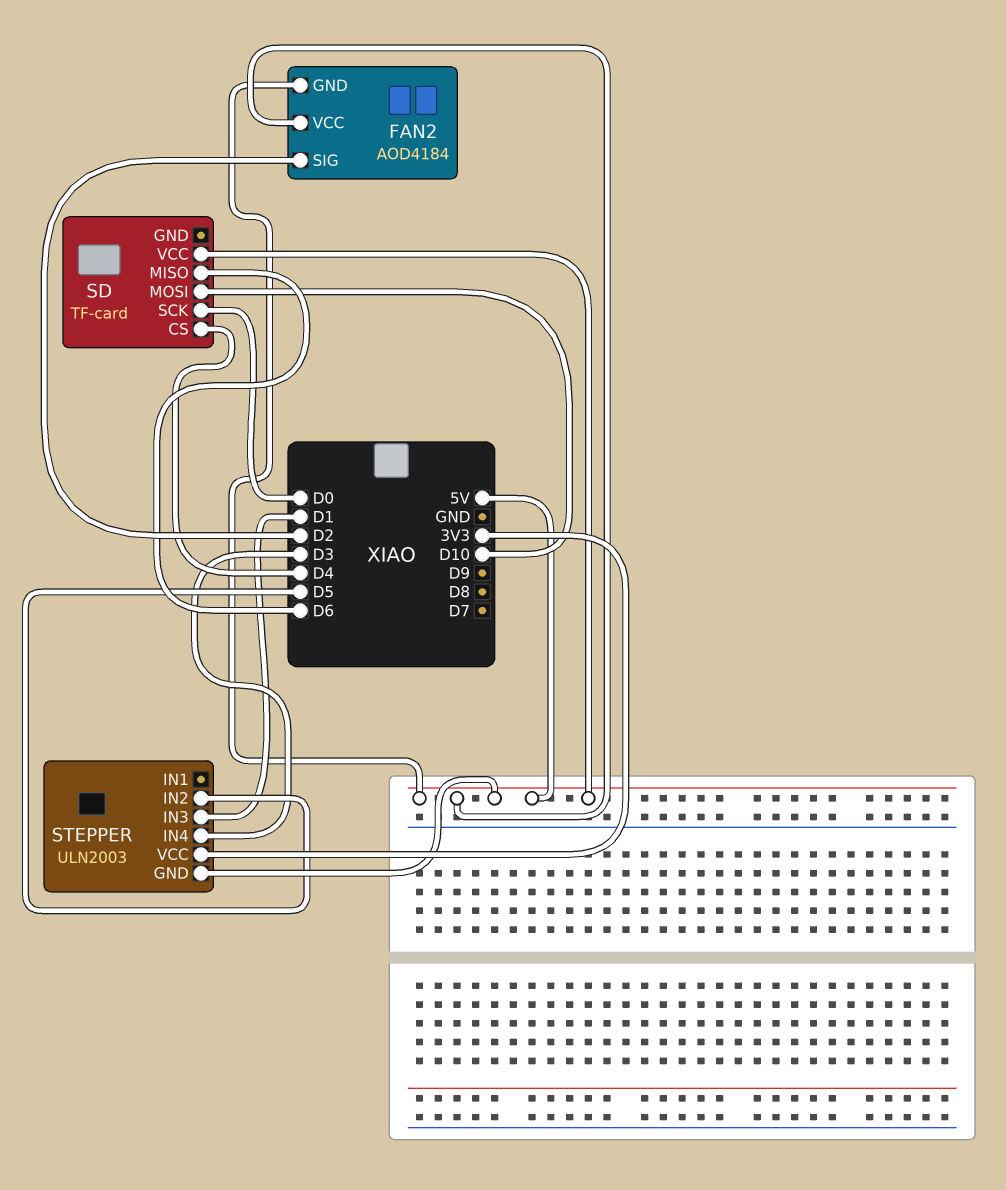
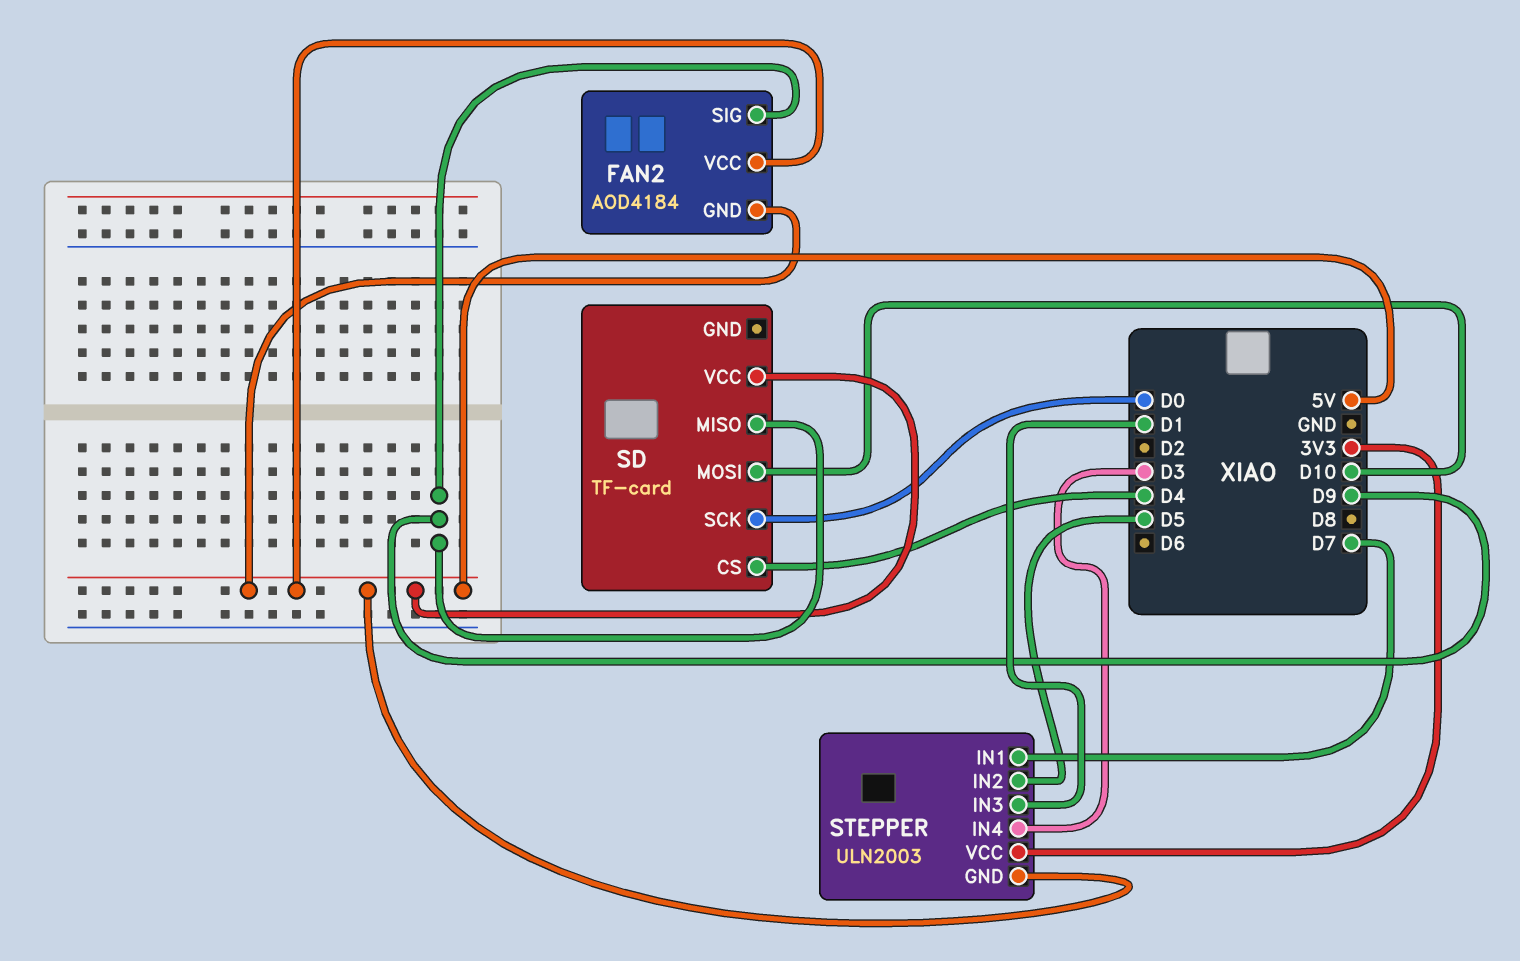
FAN2 pin SIG: D2 -> D9
SD pin MISO: D6 -> D9
STEPPER pin IN1: none -> D7

